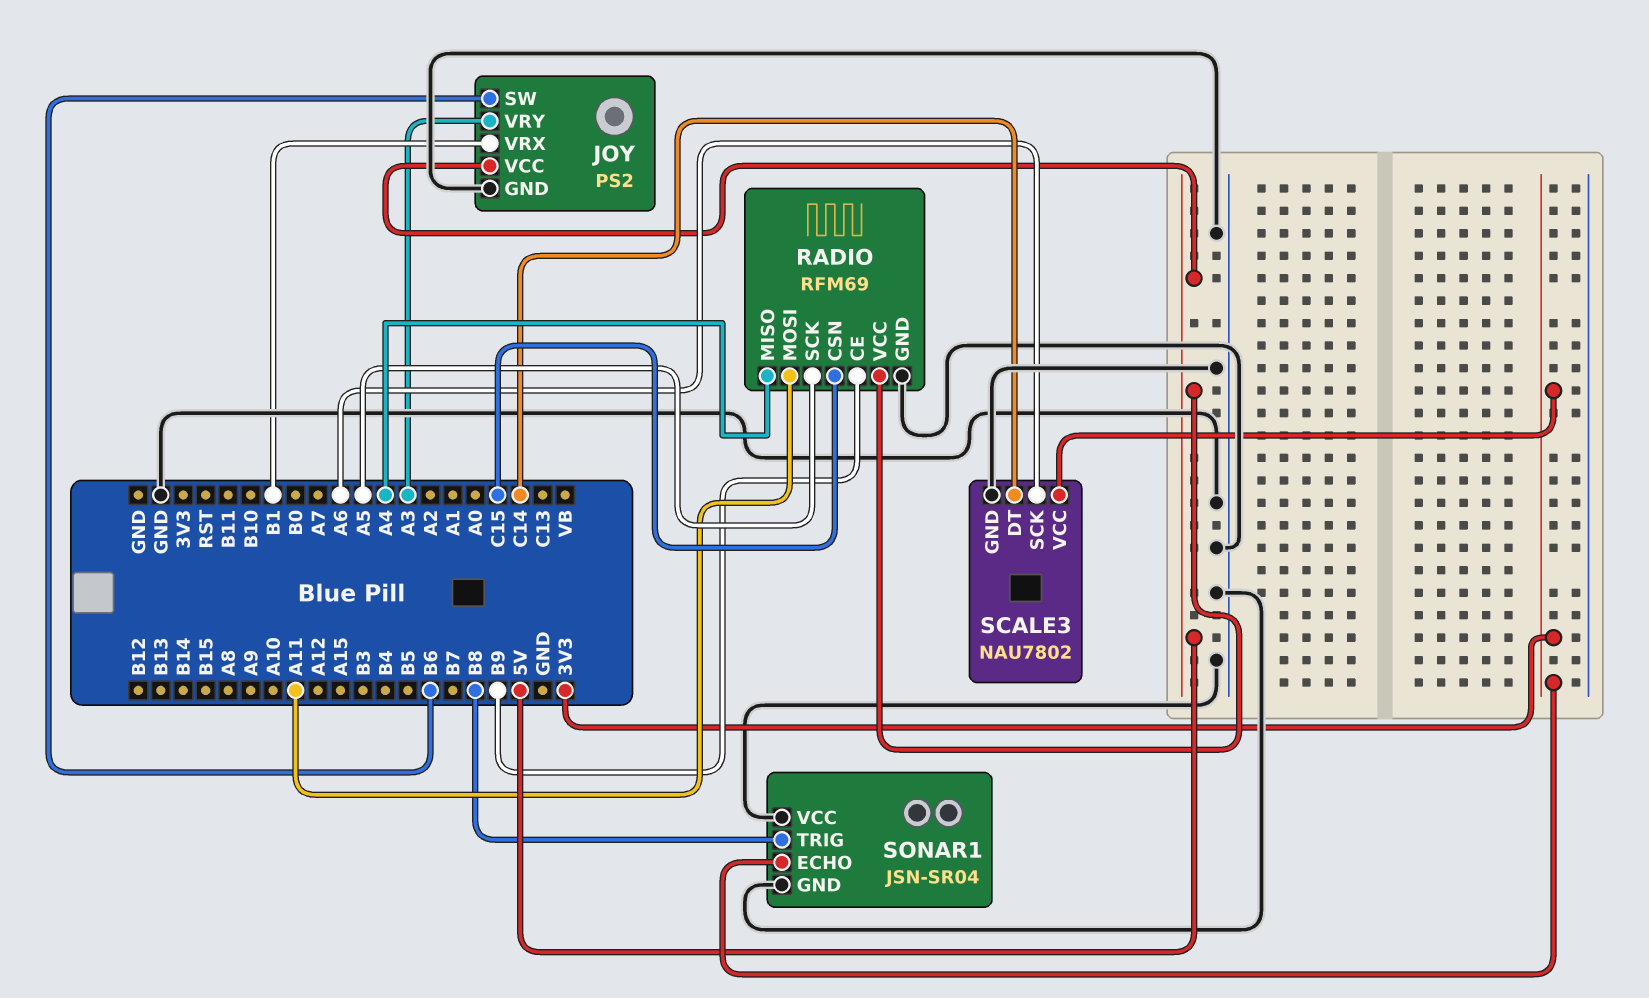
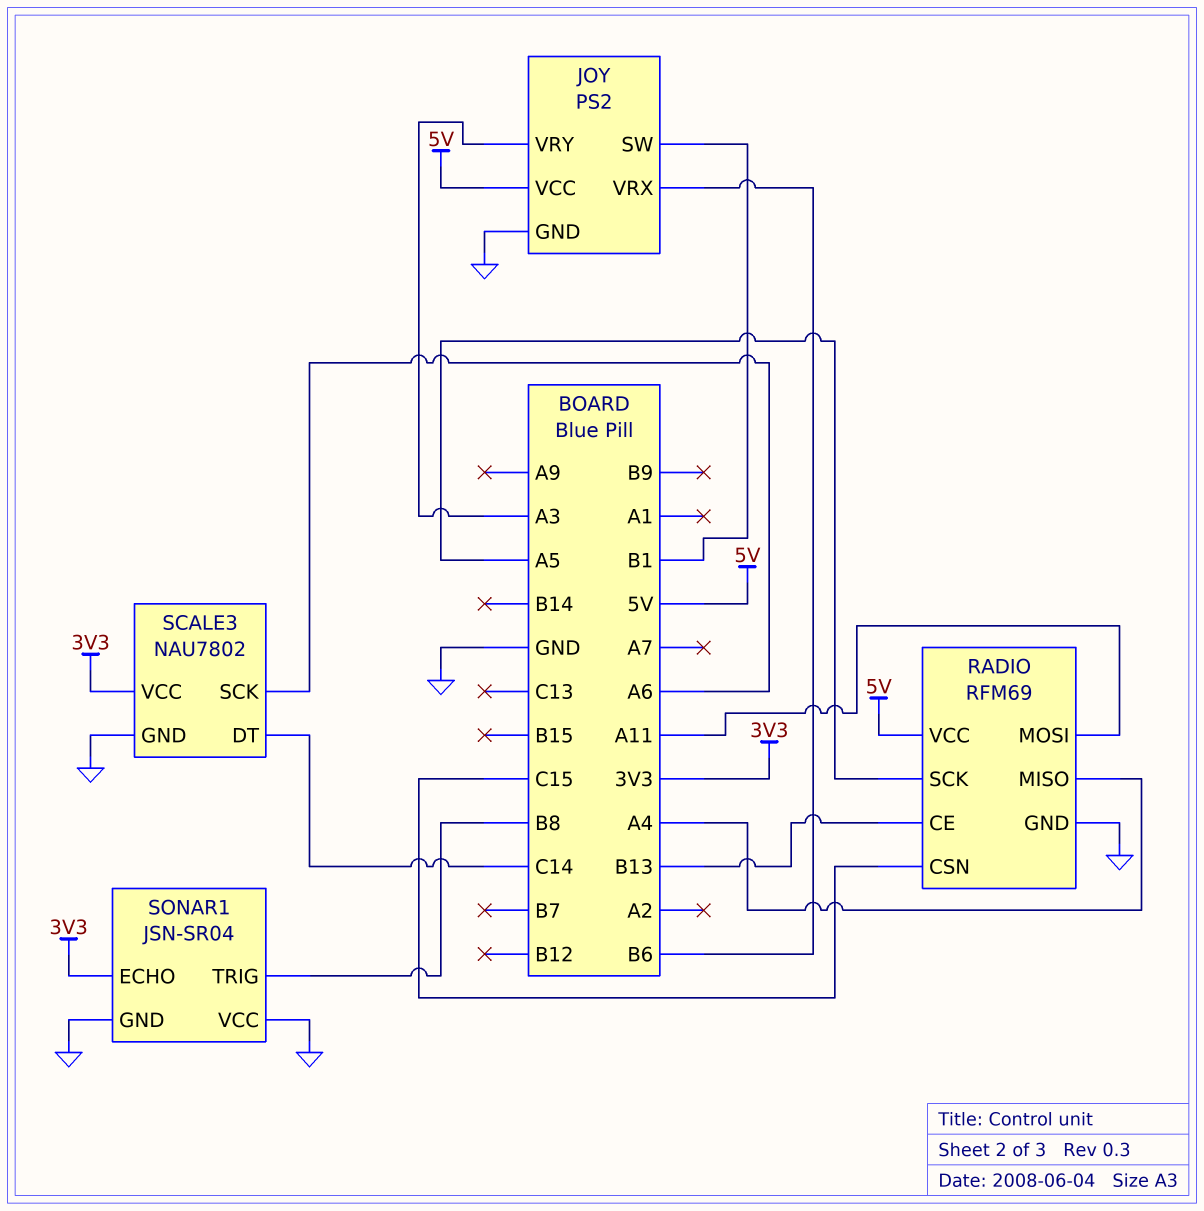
JOY pin SW: B6 -> B1
JOY pin VRX: B1 -> B6
RADIO pin CE: B9 -> B13

